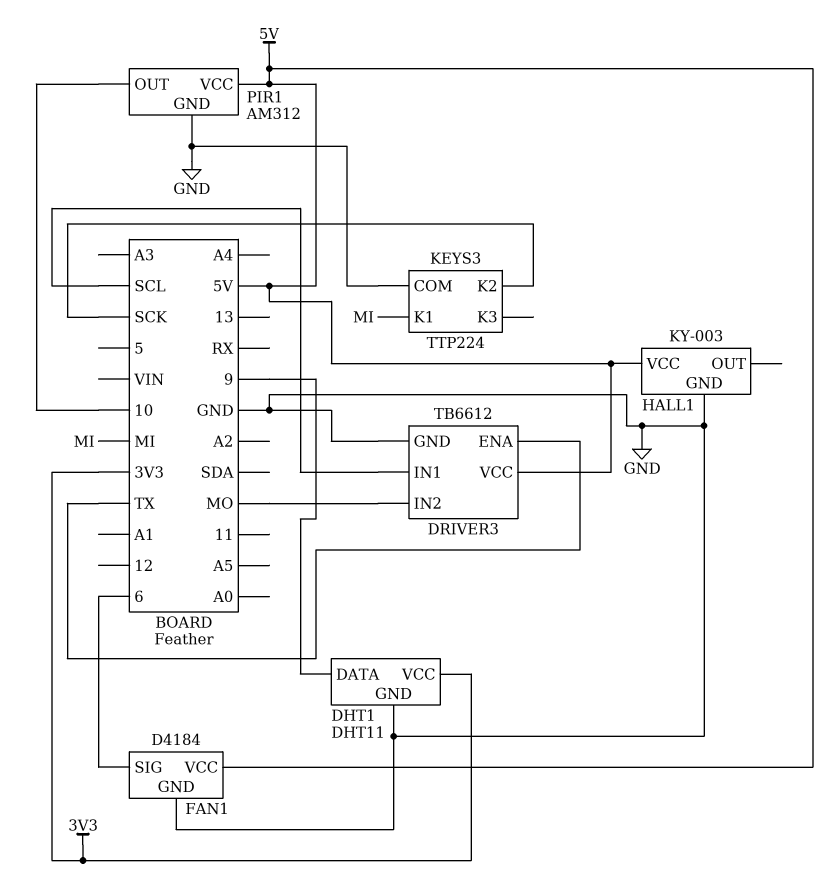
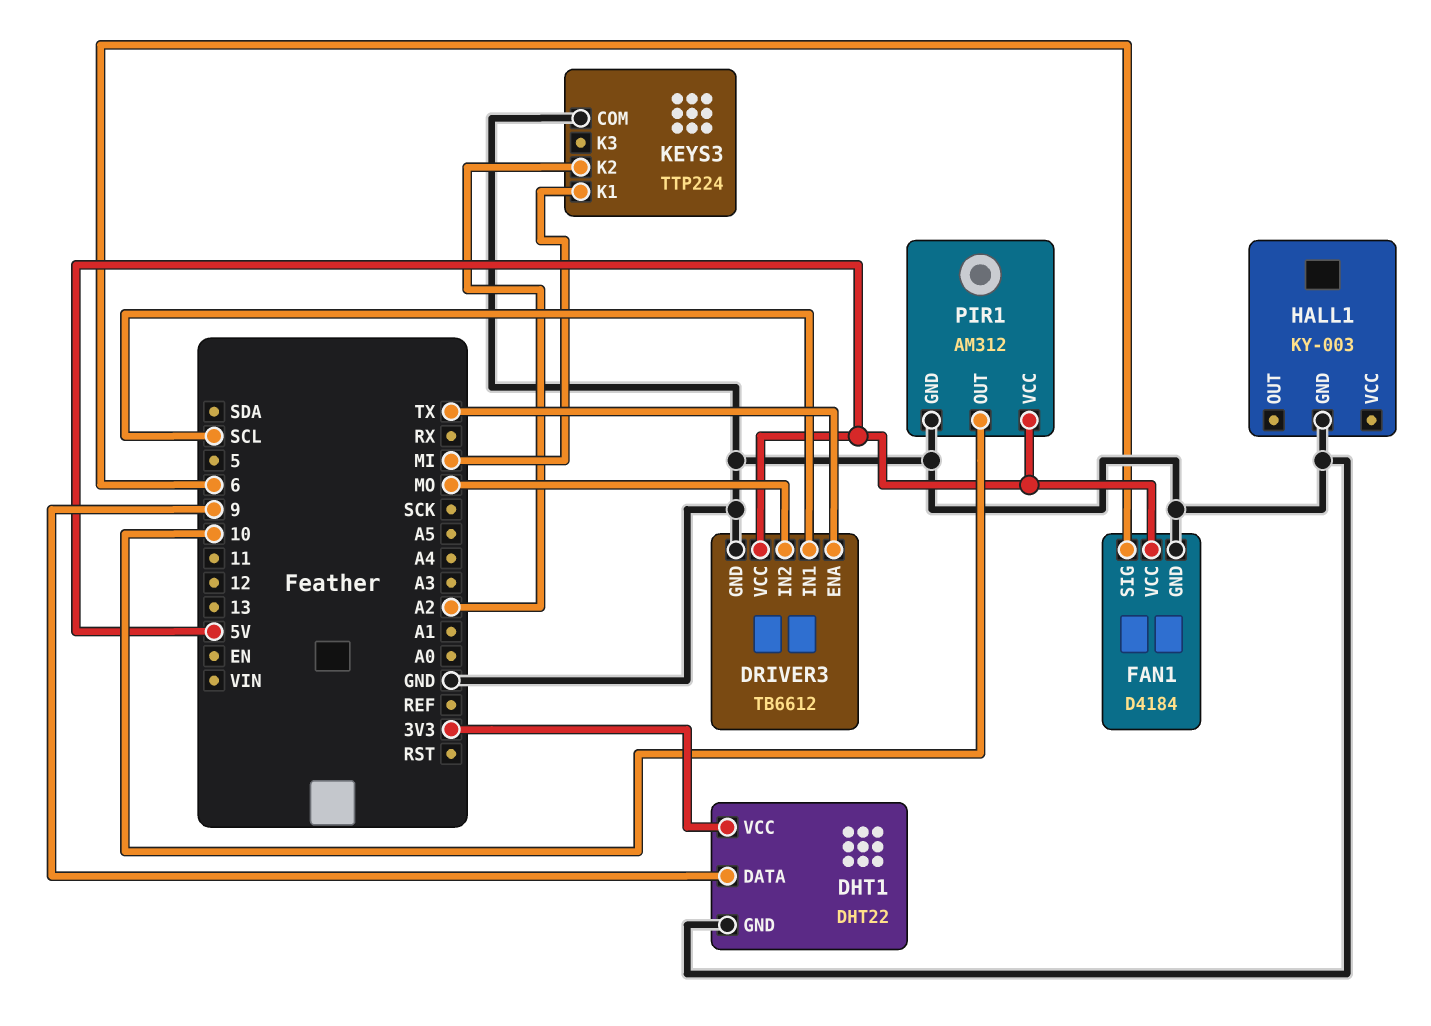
DHT1: DHT11 -> DHT22
HALL1 pin VCC: 5V -> none
KEYS3 pin K2: SCK -> A2

